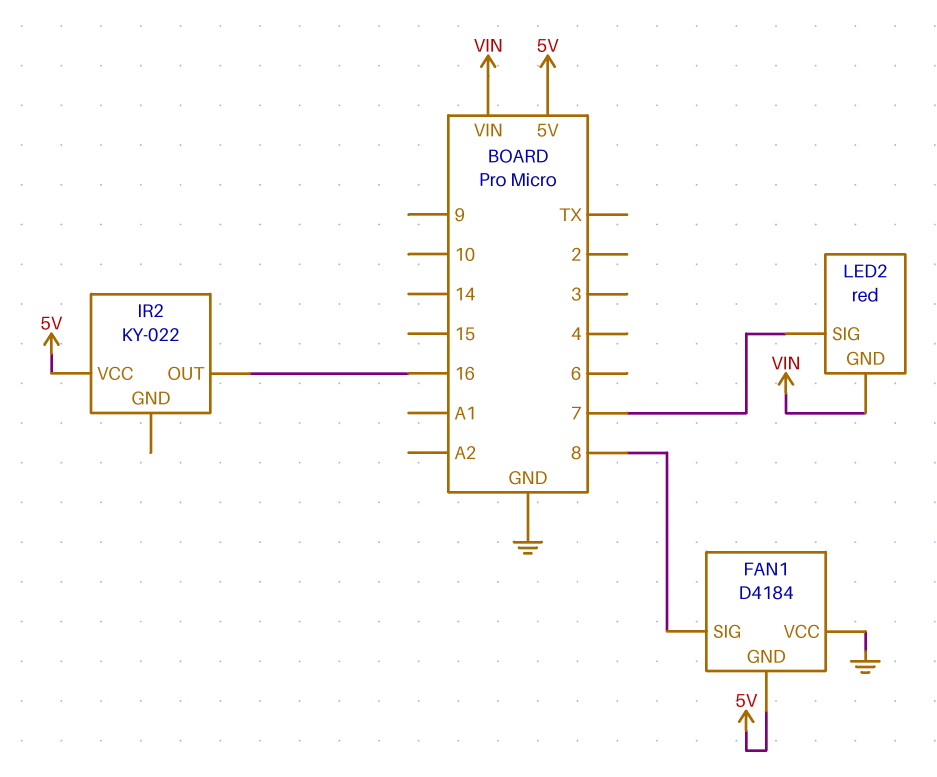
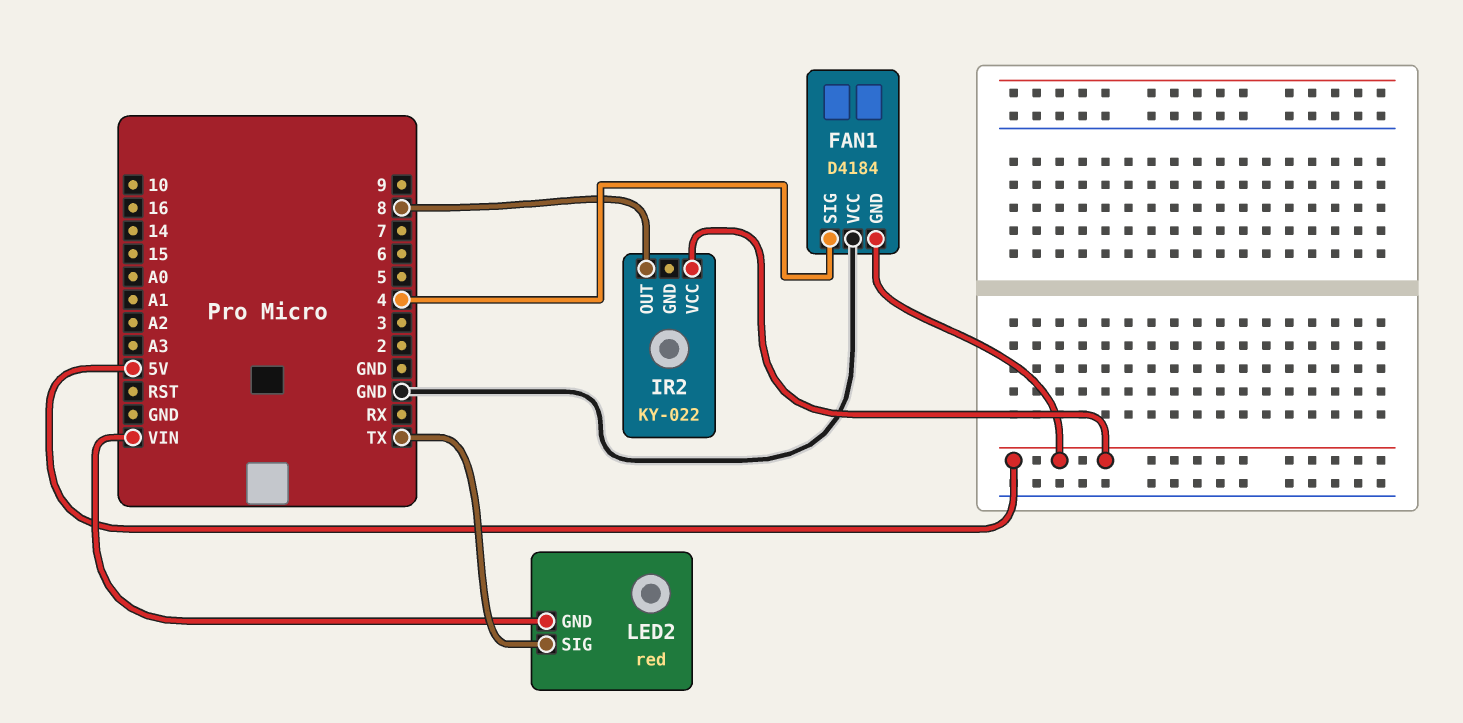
FAN1 pin SIG: 8 -> 4
IR2 pin OUT: 16 -> 8
LED2 pin SIG: 7 -> TX

